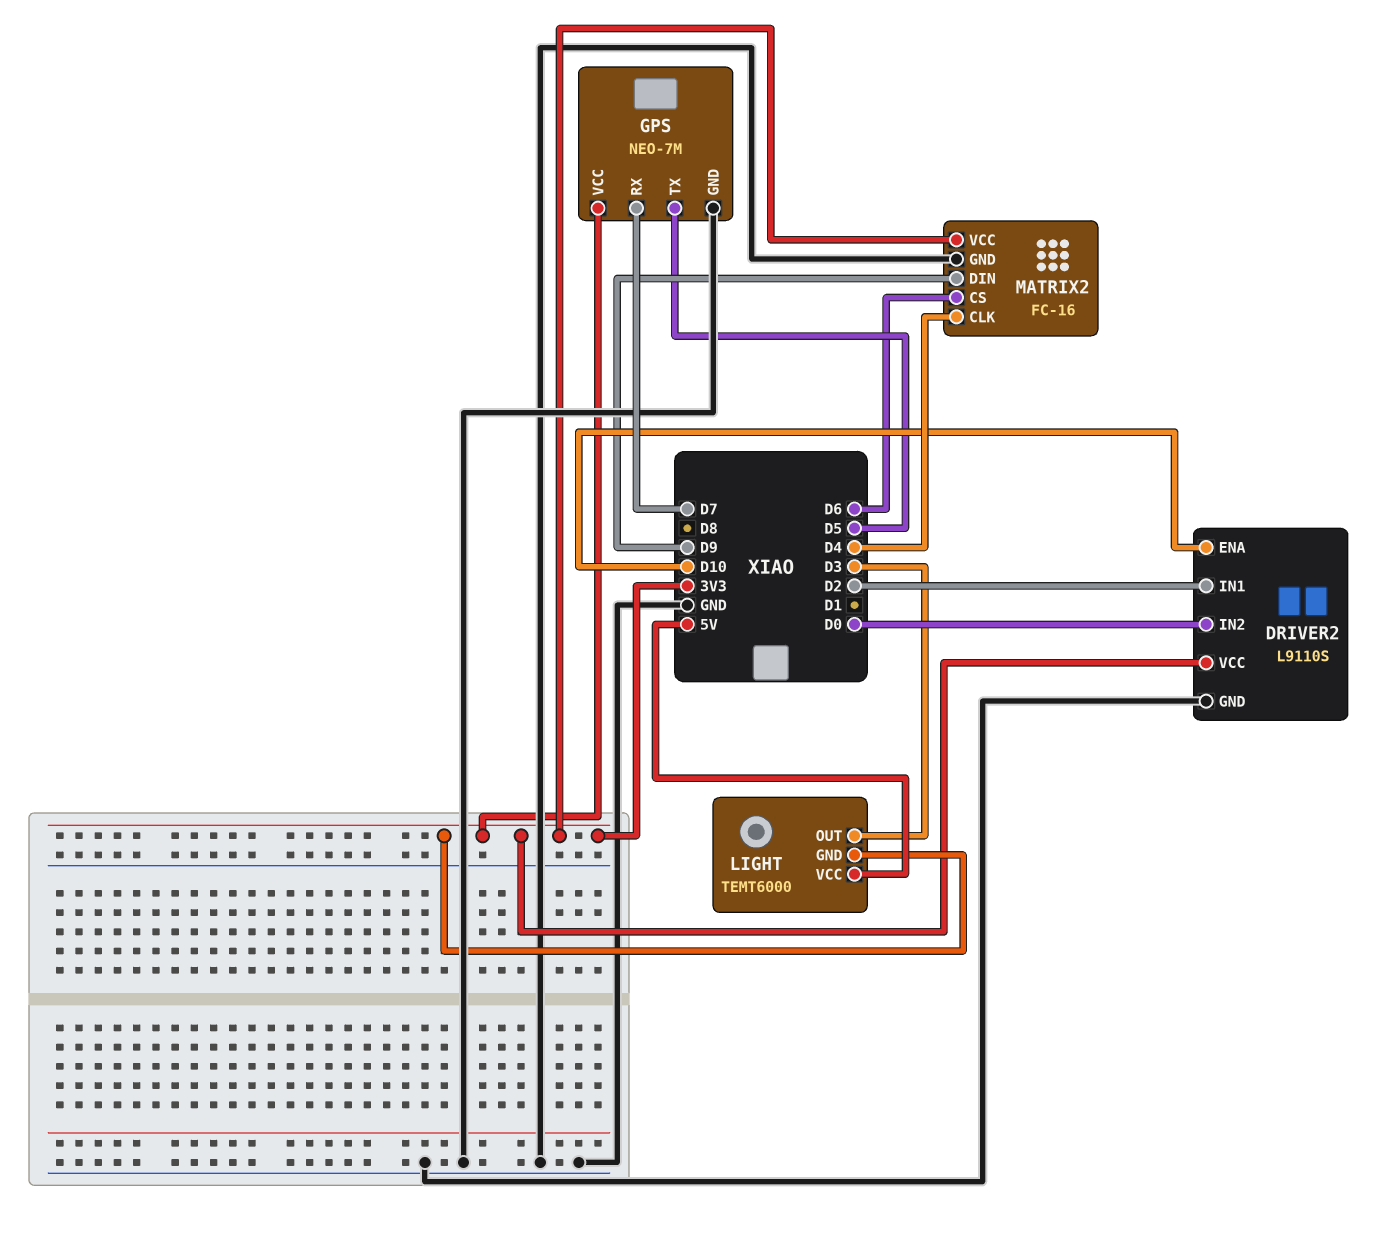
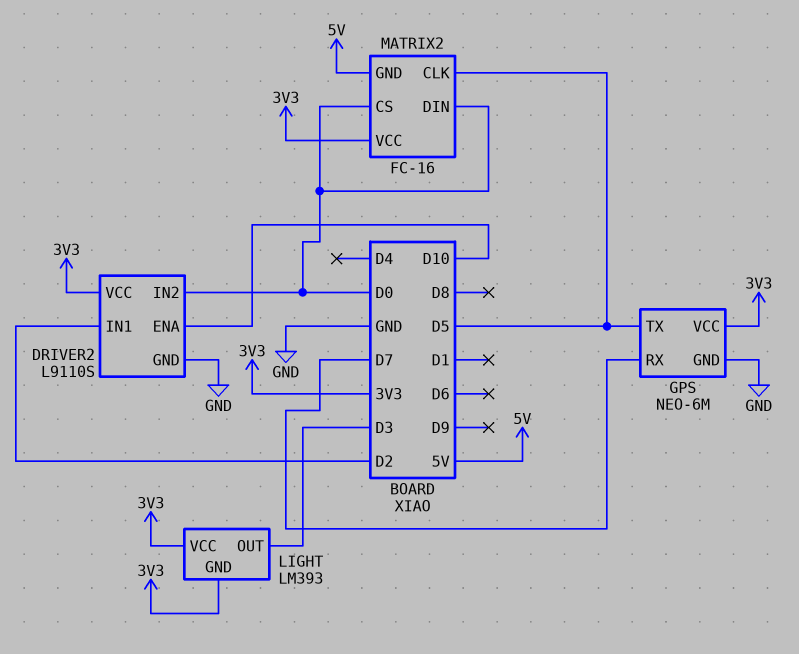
GPS: NEO-7M -> NEO-6M
LIGHT: TEMT6000 -> LM393
LIGHT pin VCC: 5V -> 3V3
MATRIX2 pin CLK: D4 -> D5
MATRIX2 pin CS: D6 -> D0
MATRIX2 pin DIN: D9 -> D0
MATRIX2 pin GND: GND -> 5V

